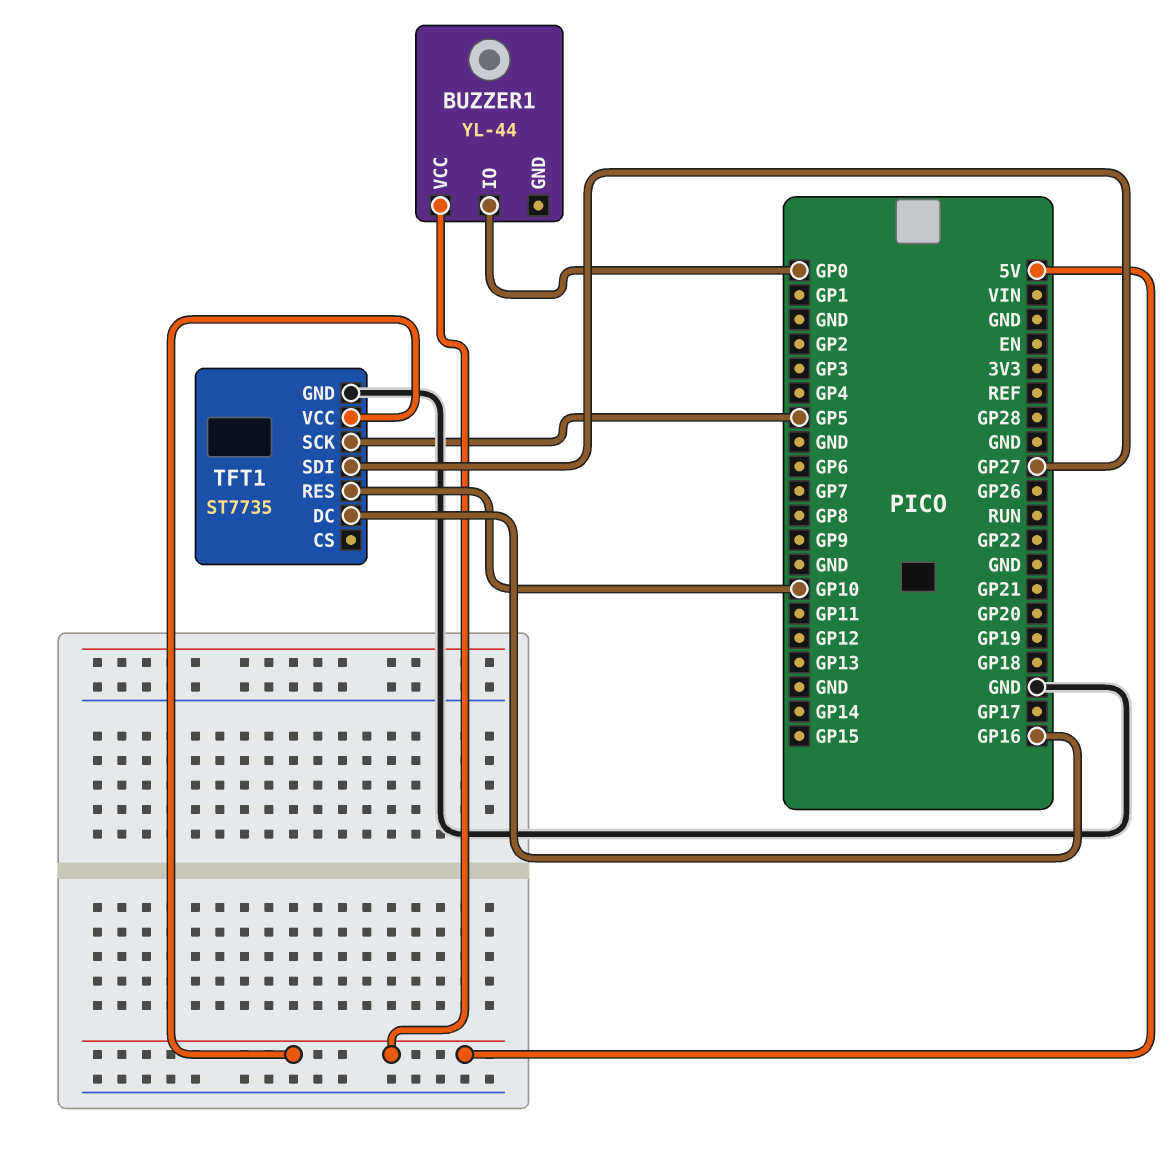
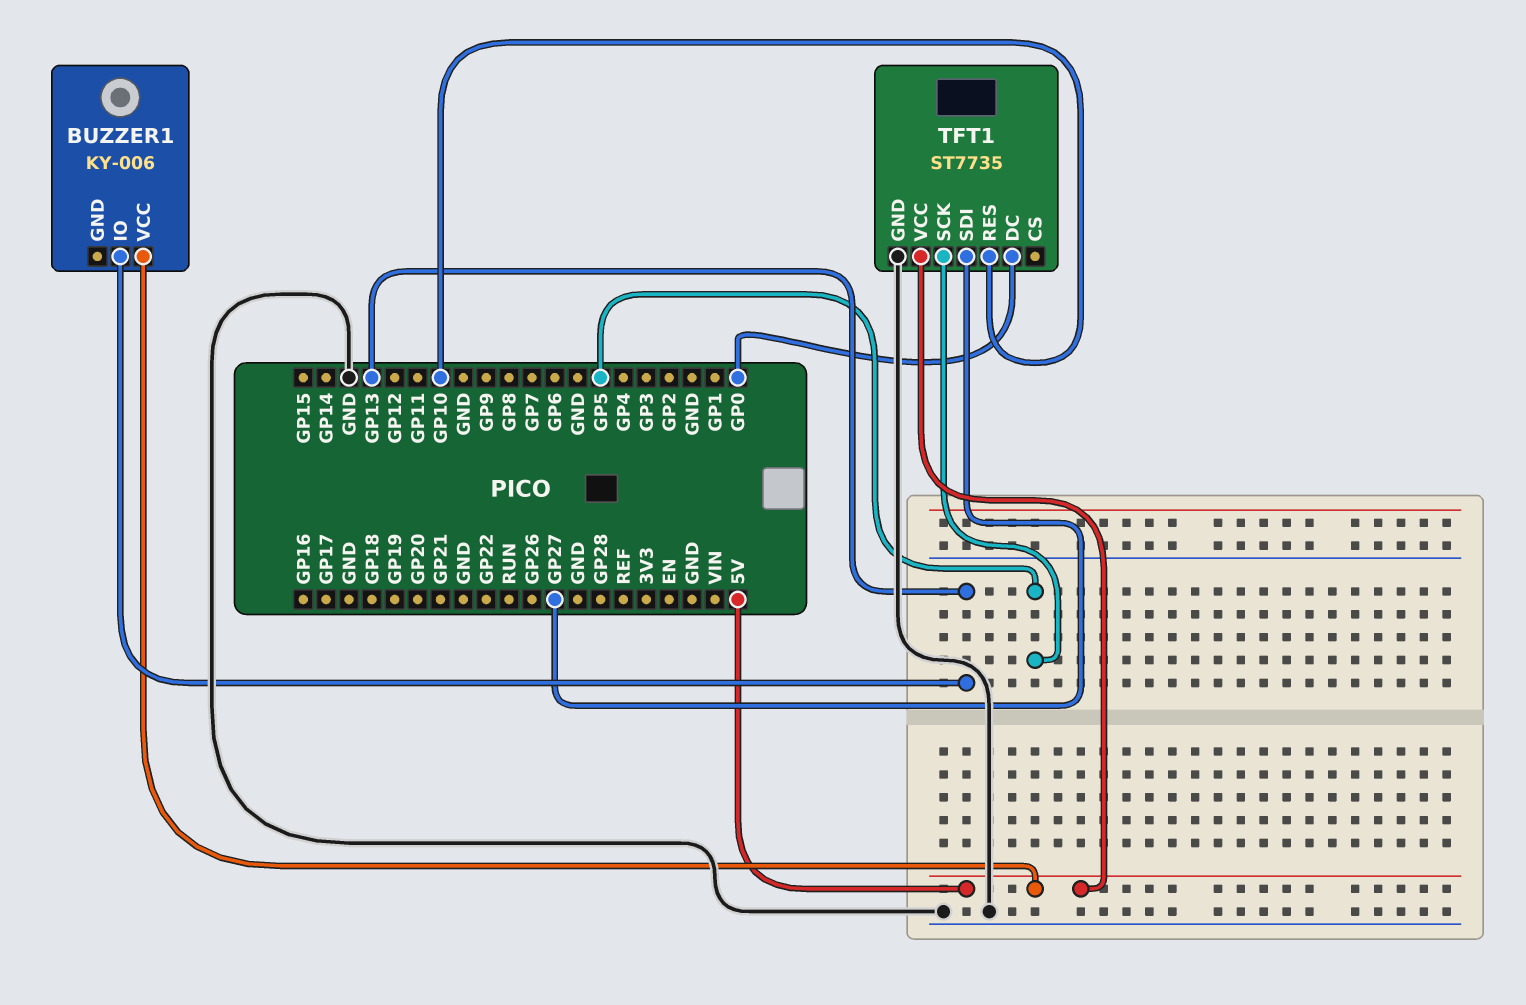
BUZZER1: YL-44 -> KY-006
BUZZER1 pin IO: GP0 -> GP13
TFT1 pin DC: GP16 -> GP0

